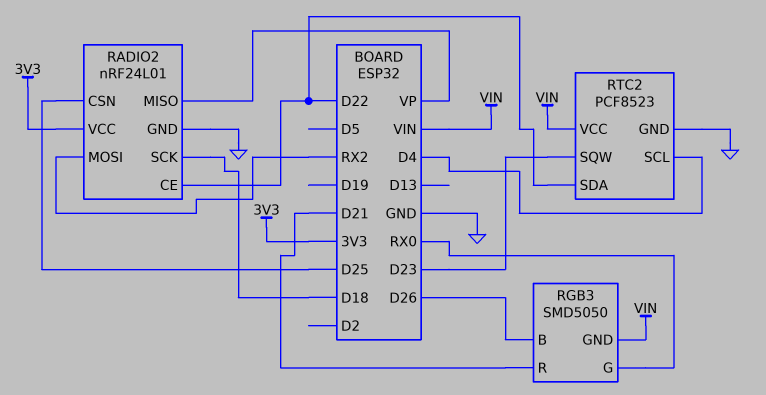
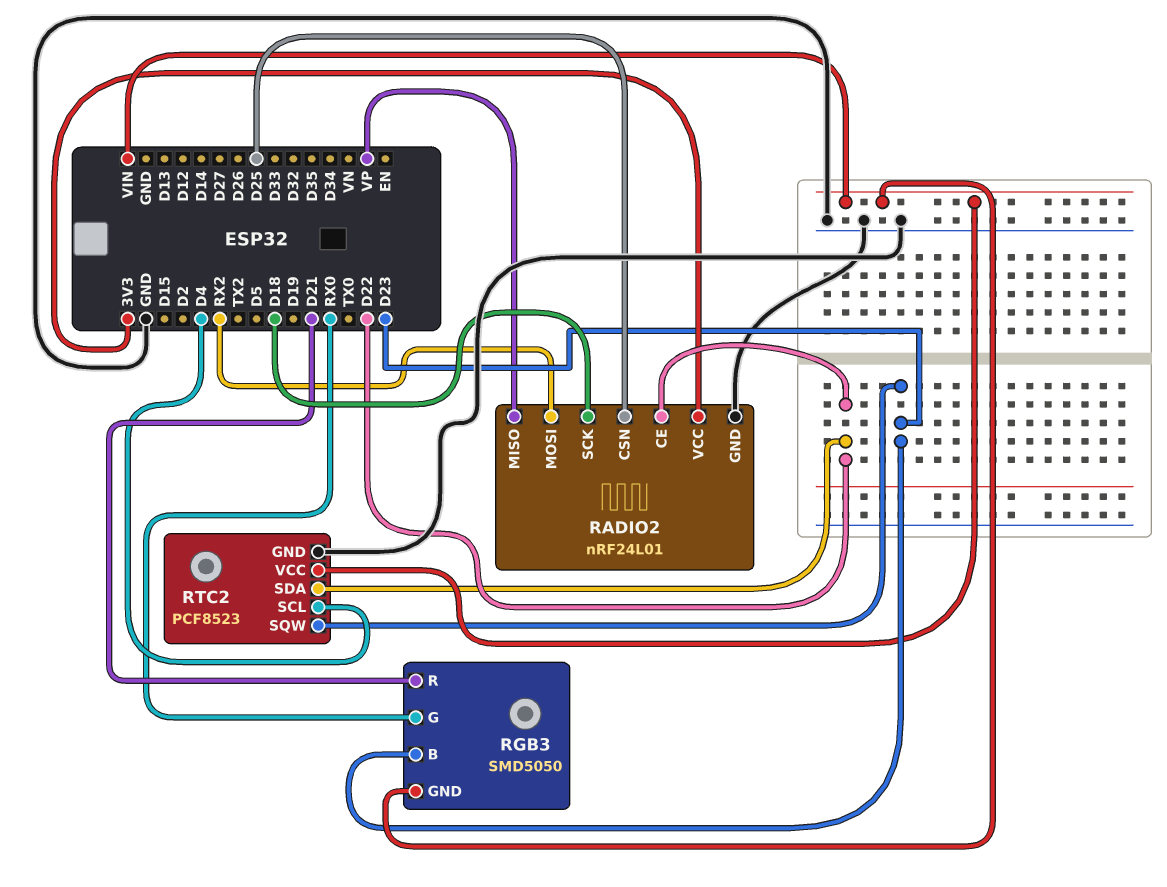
RGB3 pin B: D26 -> D23

